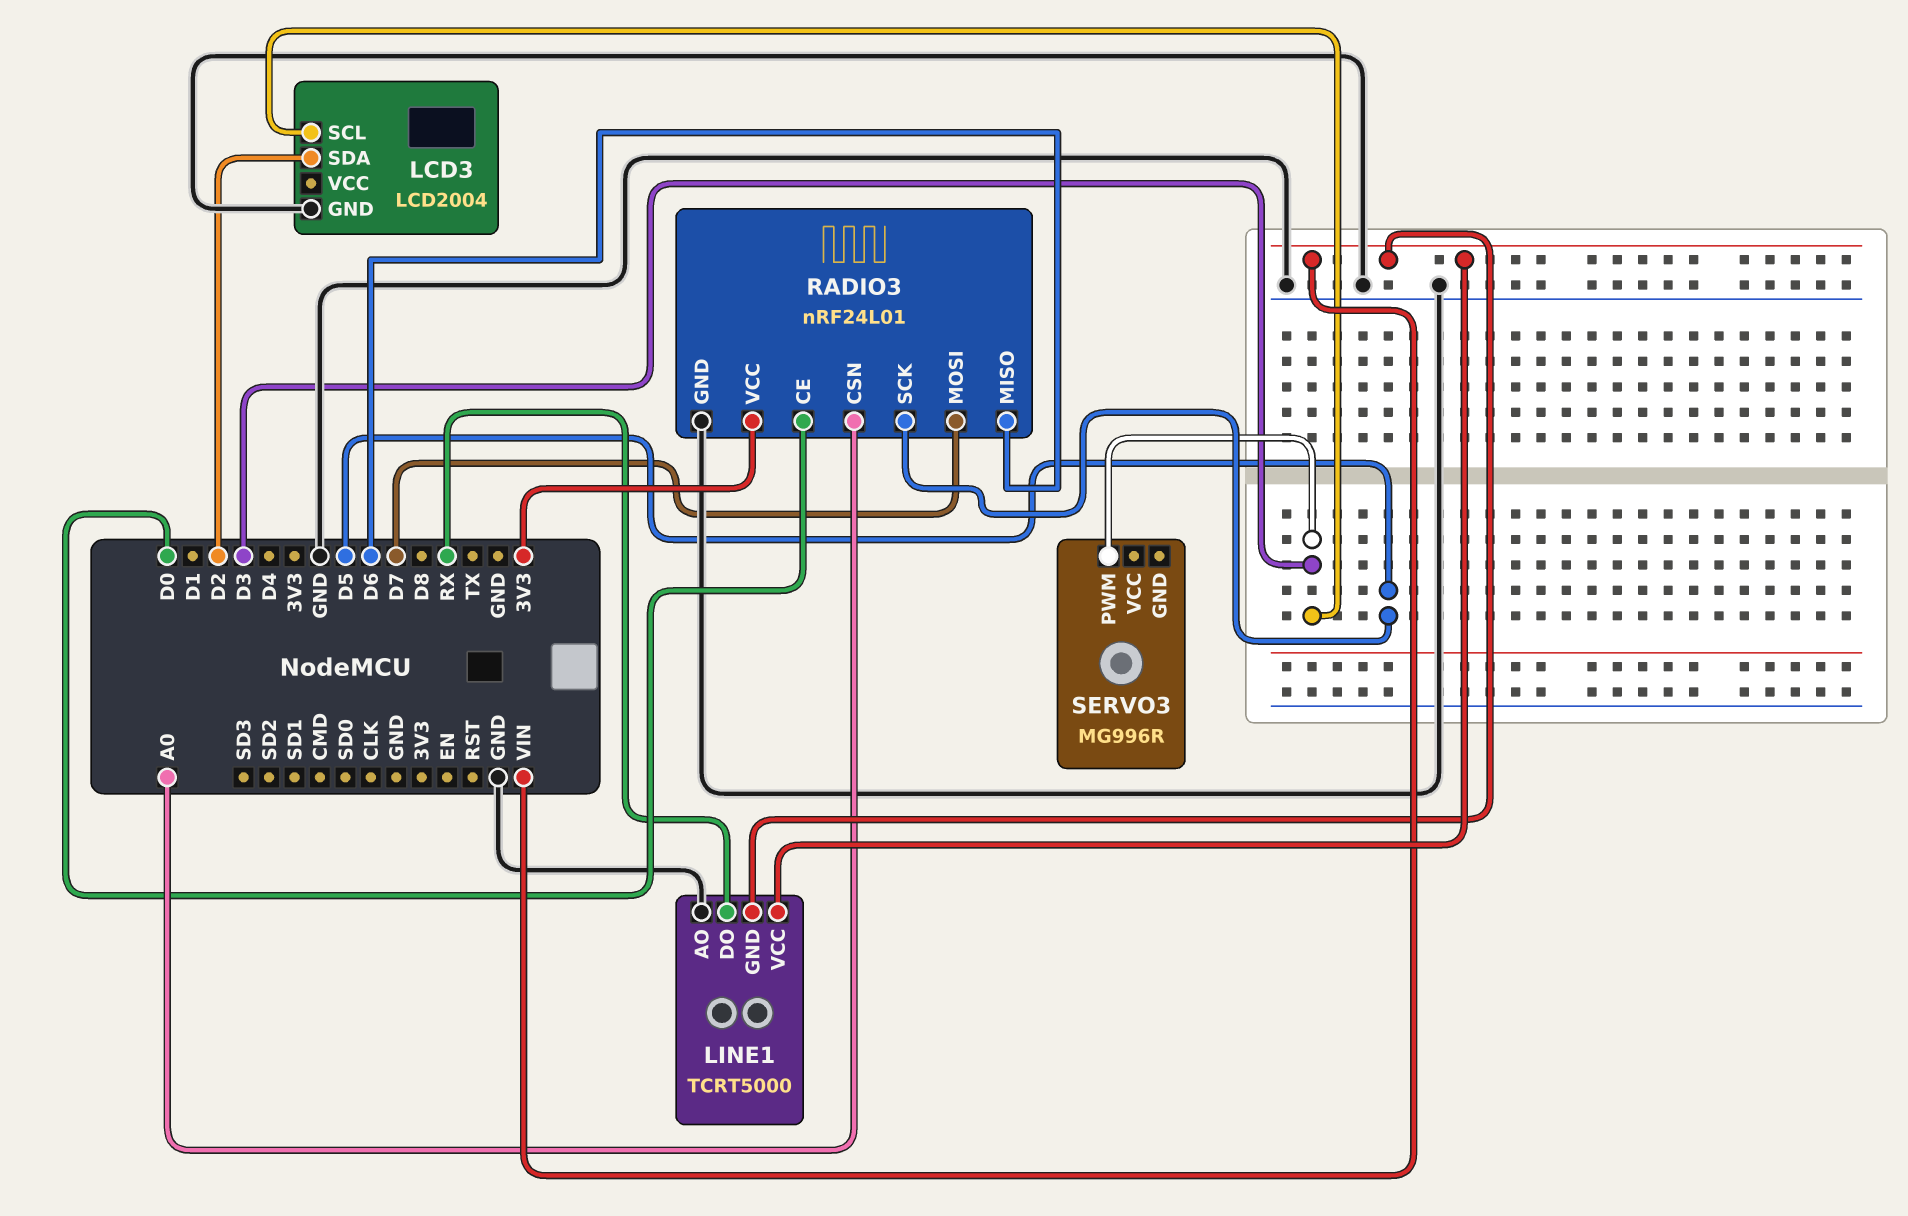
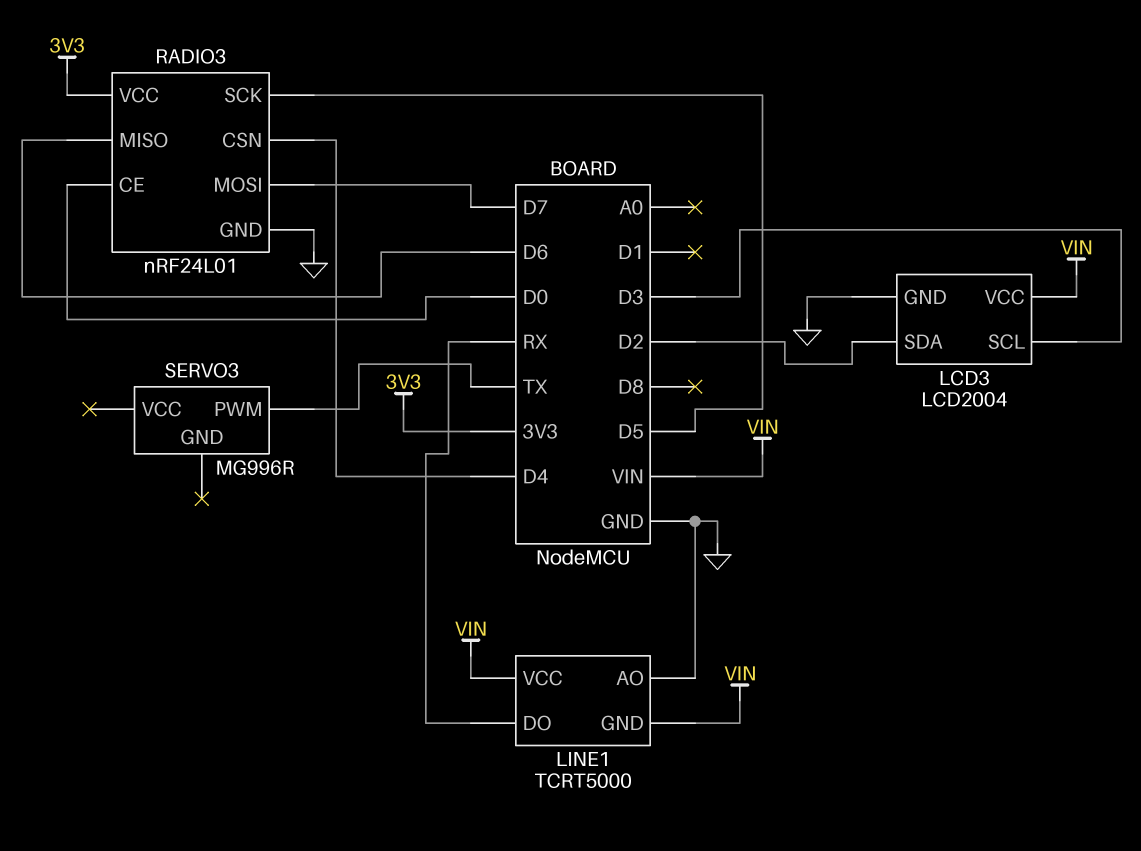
LCD3 pin VCC: none -> VIN
RADIO3 pin CSN: A0 -> D4
SERVO3 pin PWM: D3 -> TX

